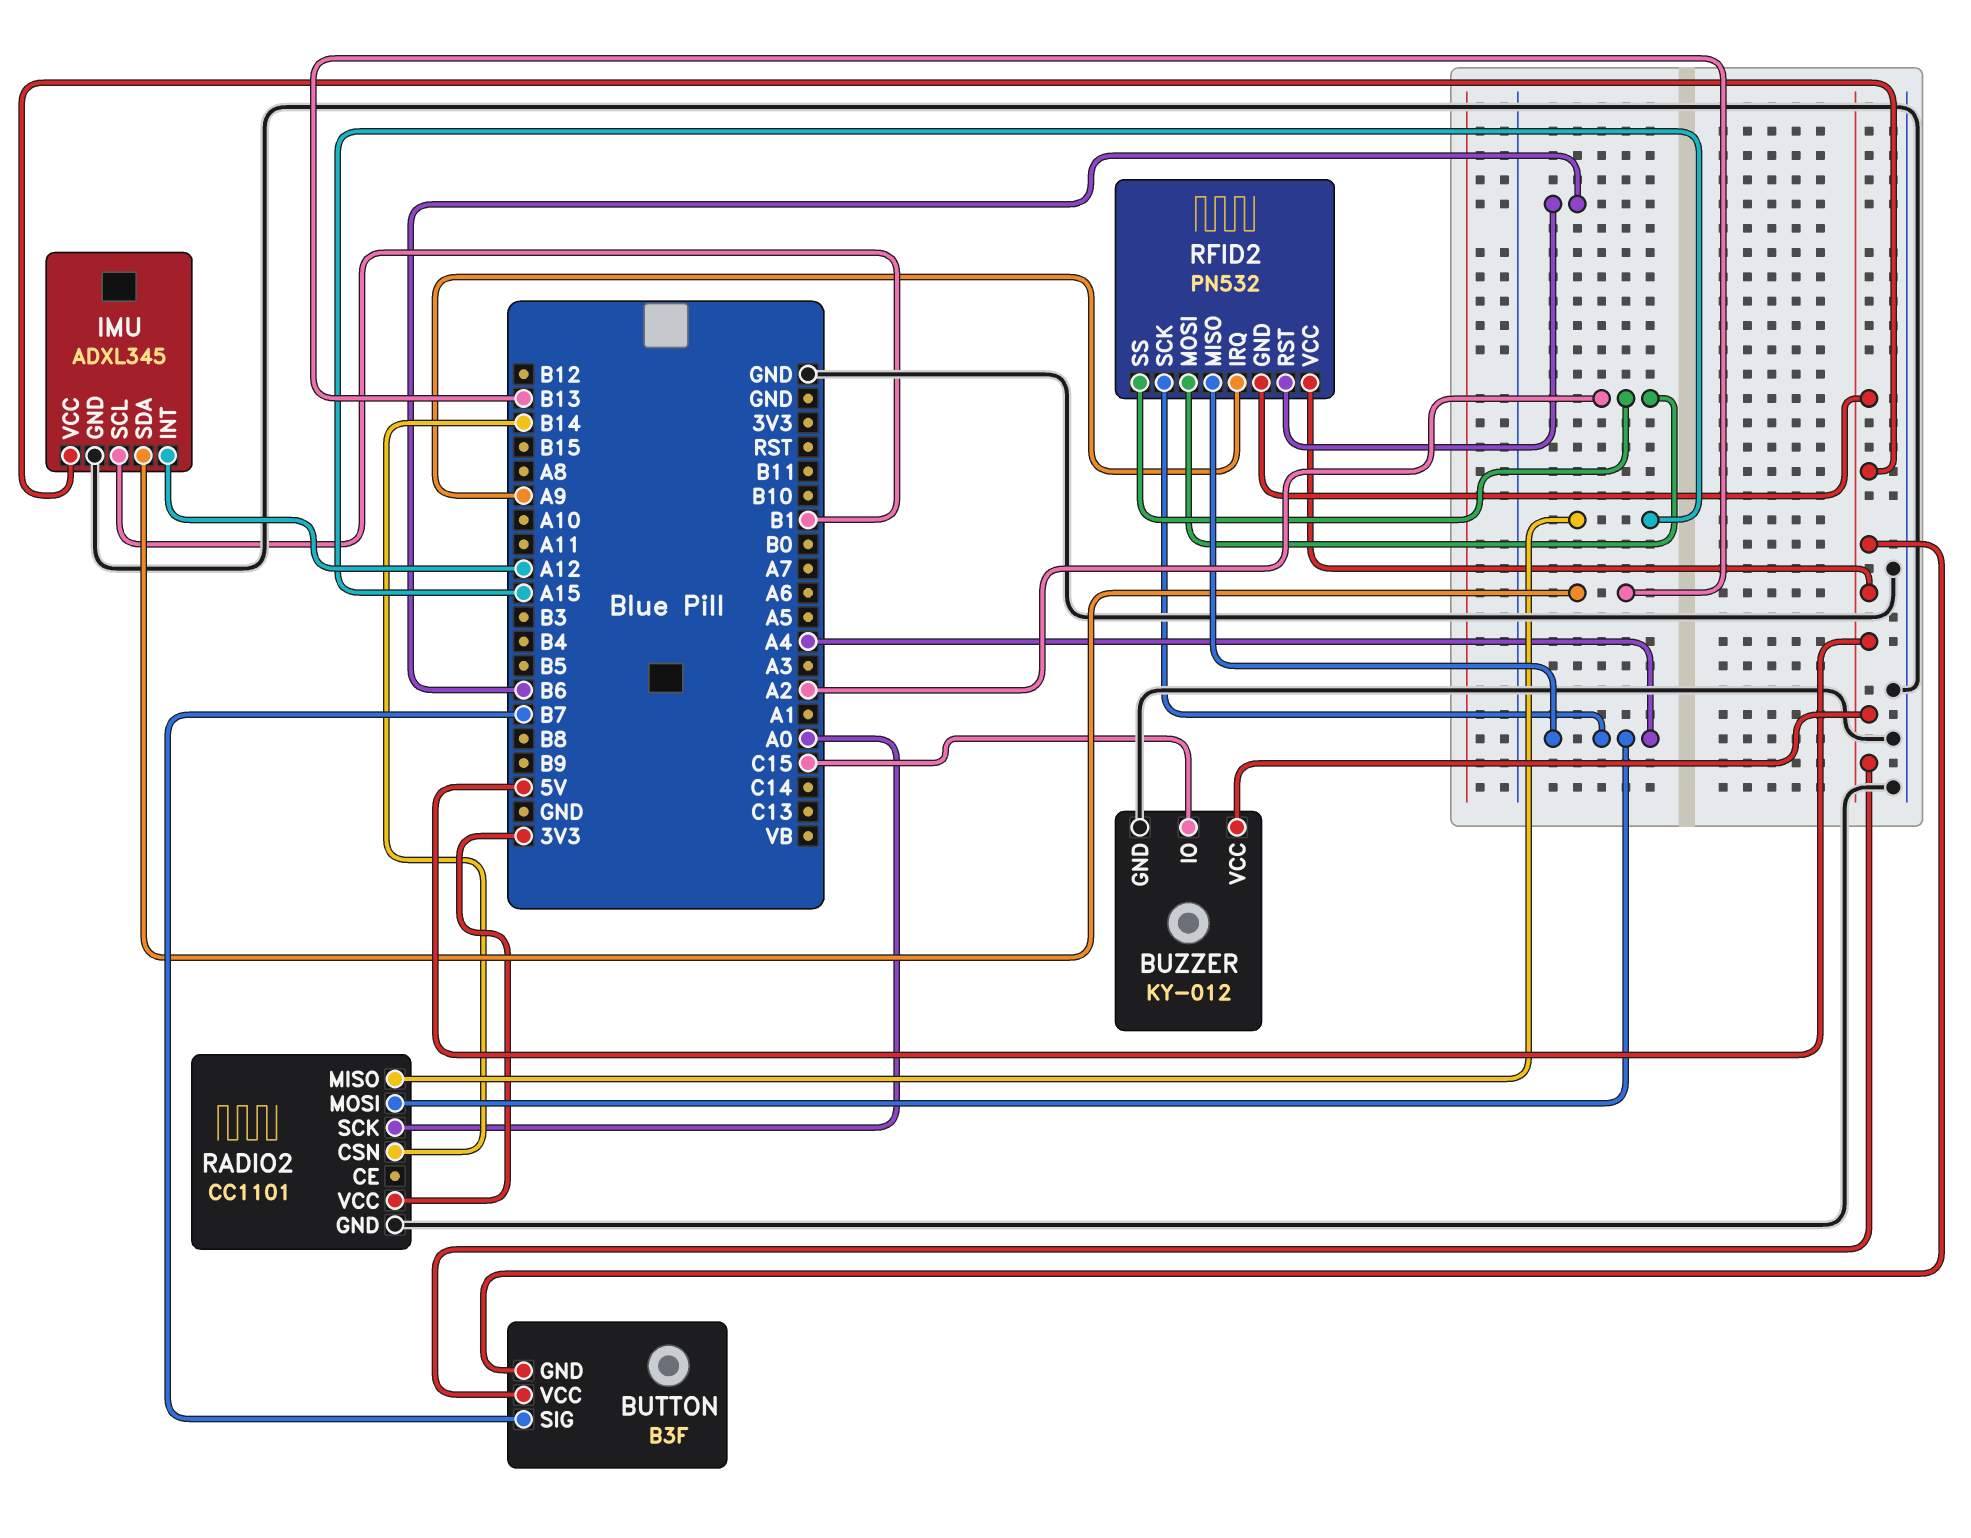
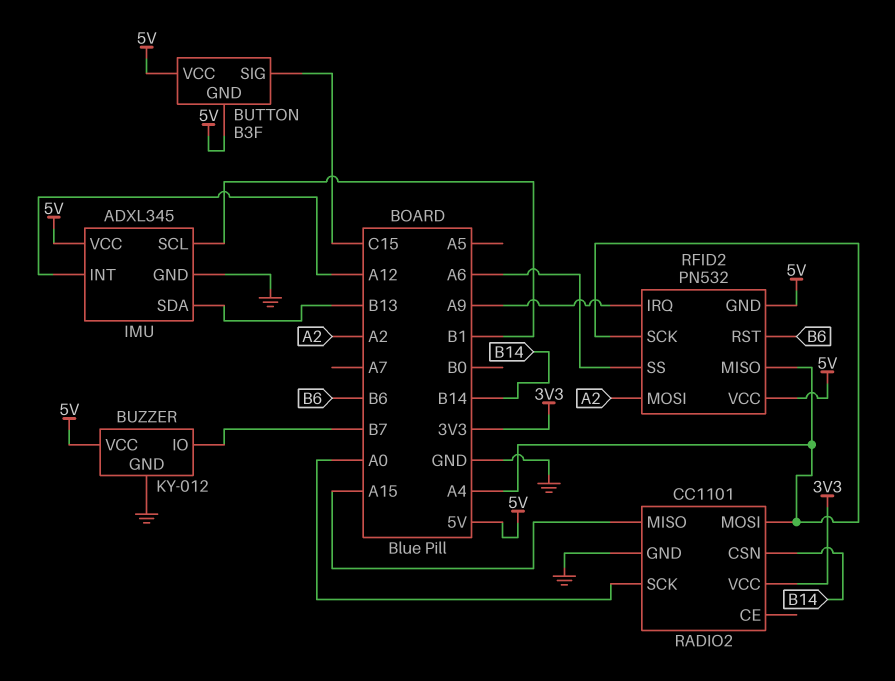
BUTTON pin SIG: B7 -> C15
BUZZER pin IO: C15 -> B7
RFID2 pin SS: A2 -> A6

